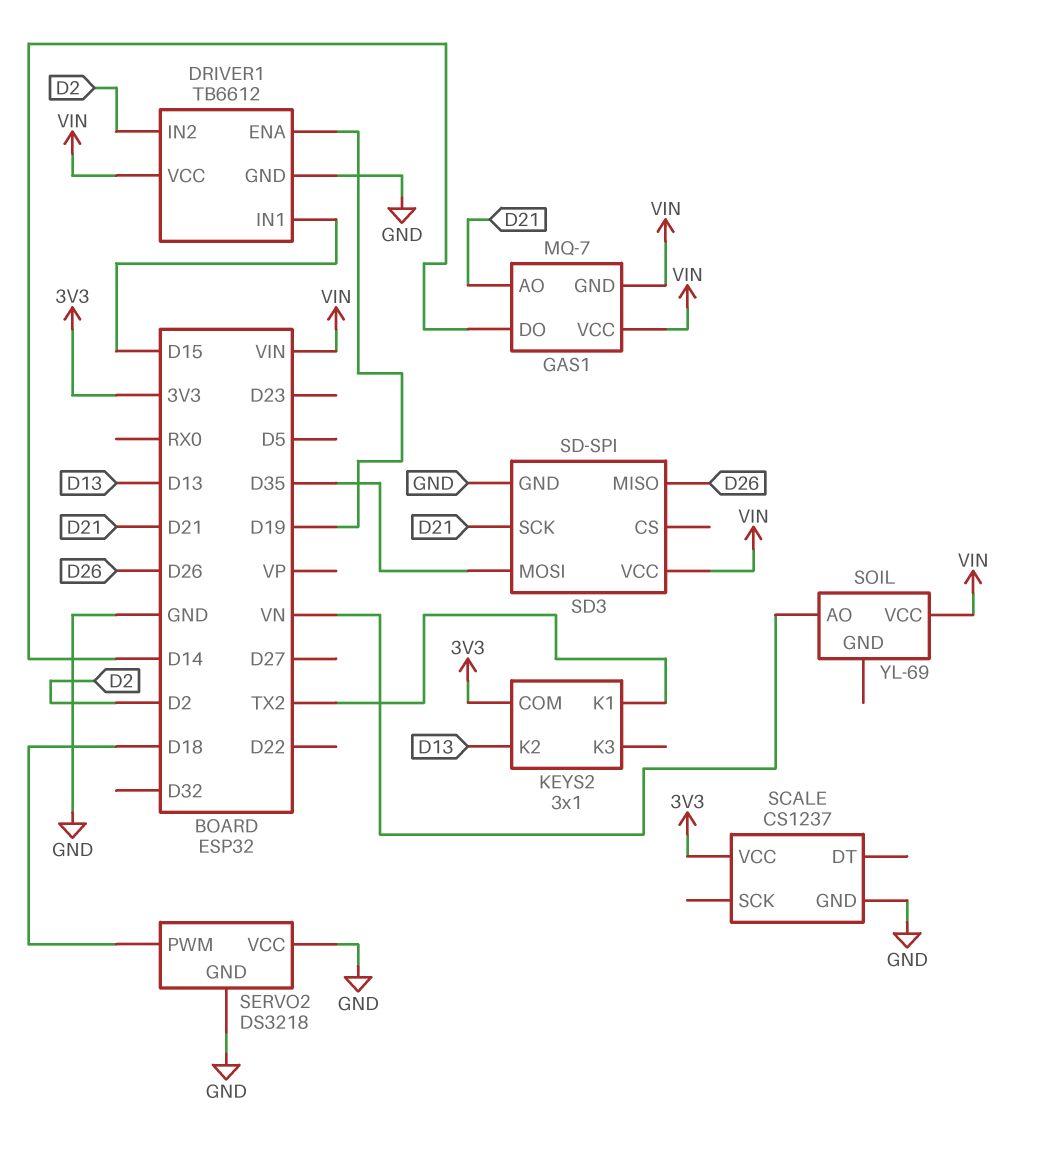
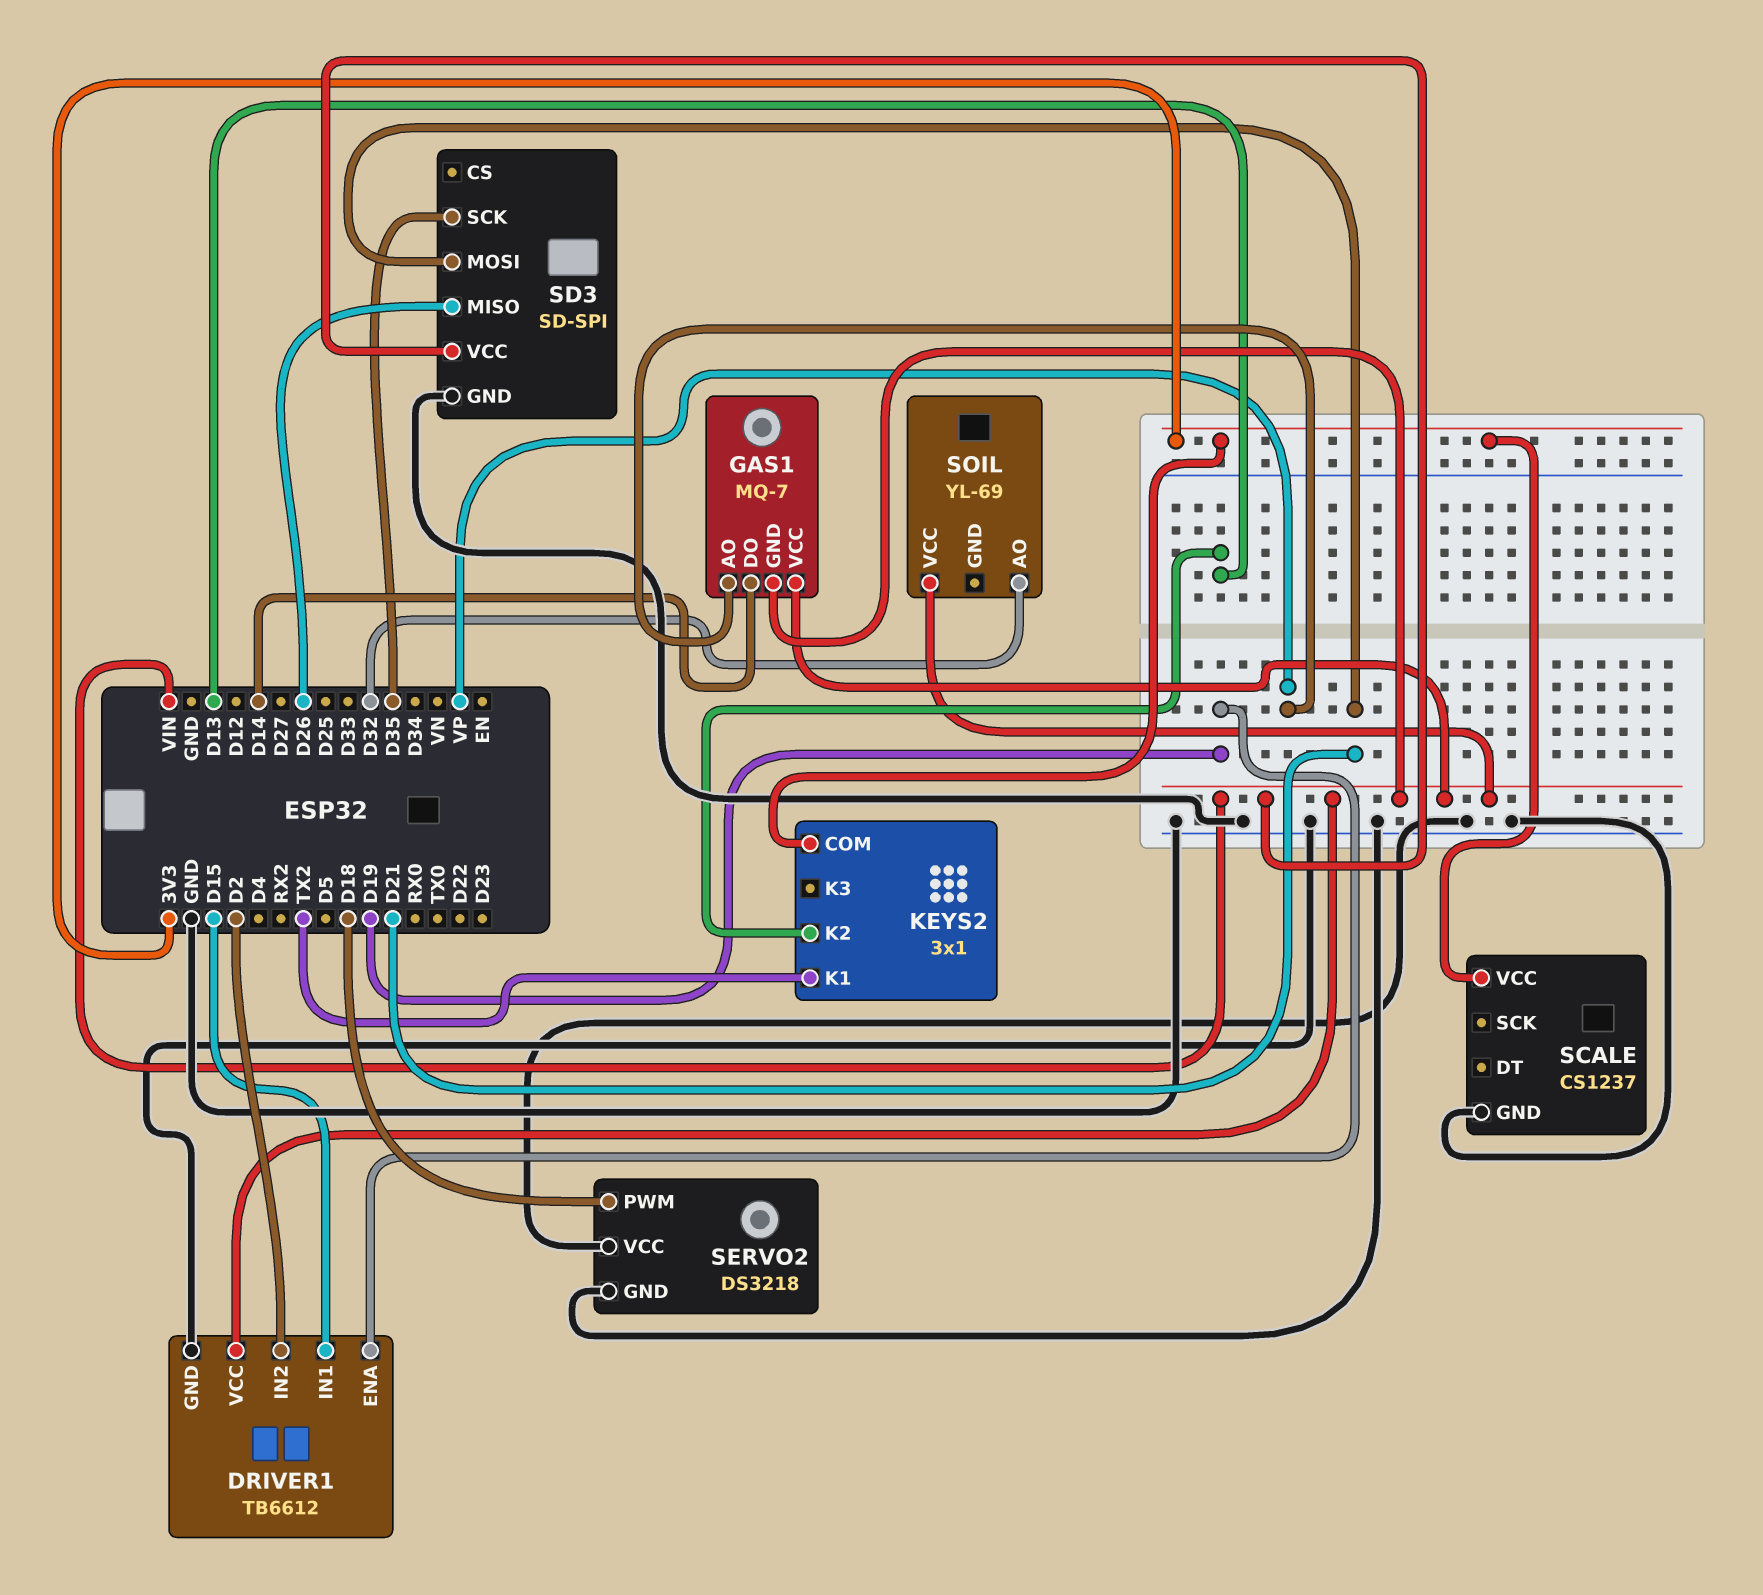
GAS1 pin AO: D21 -> VP
SD3 pin MOSI: D35 -> D21
SD3 pin SCK: D21 -> D35
SOIL pin AO: VN -> D32

